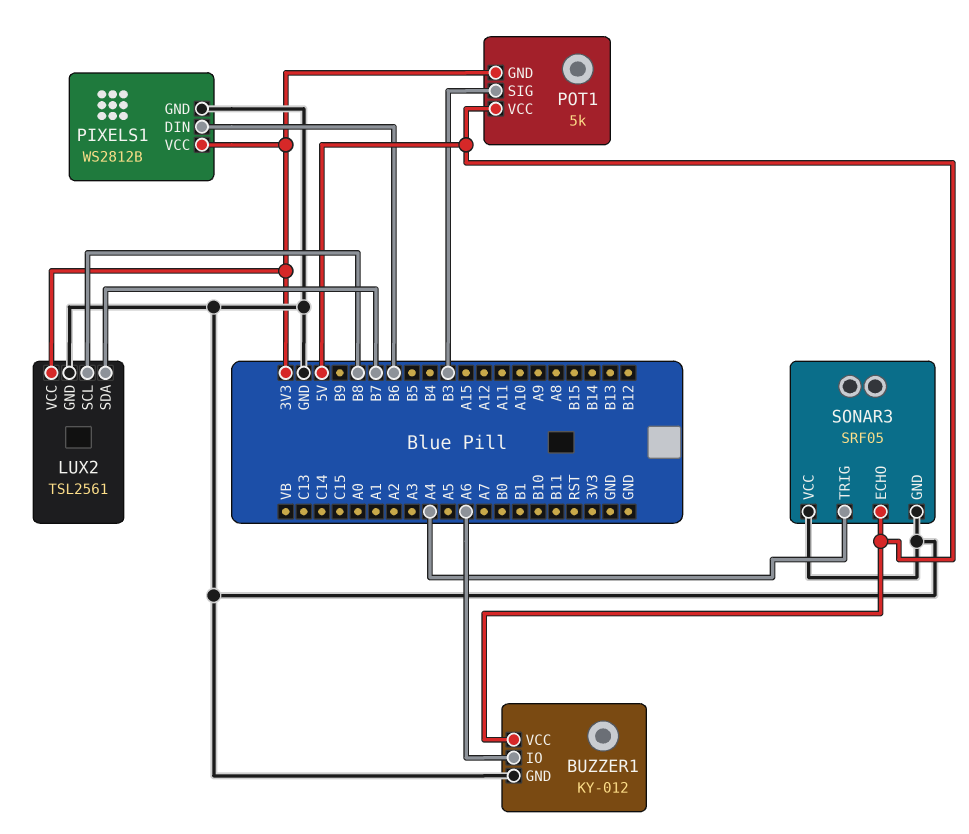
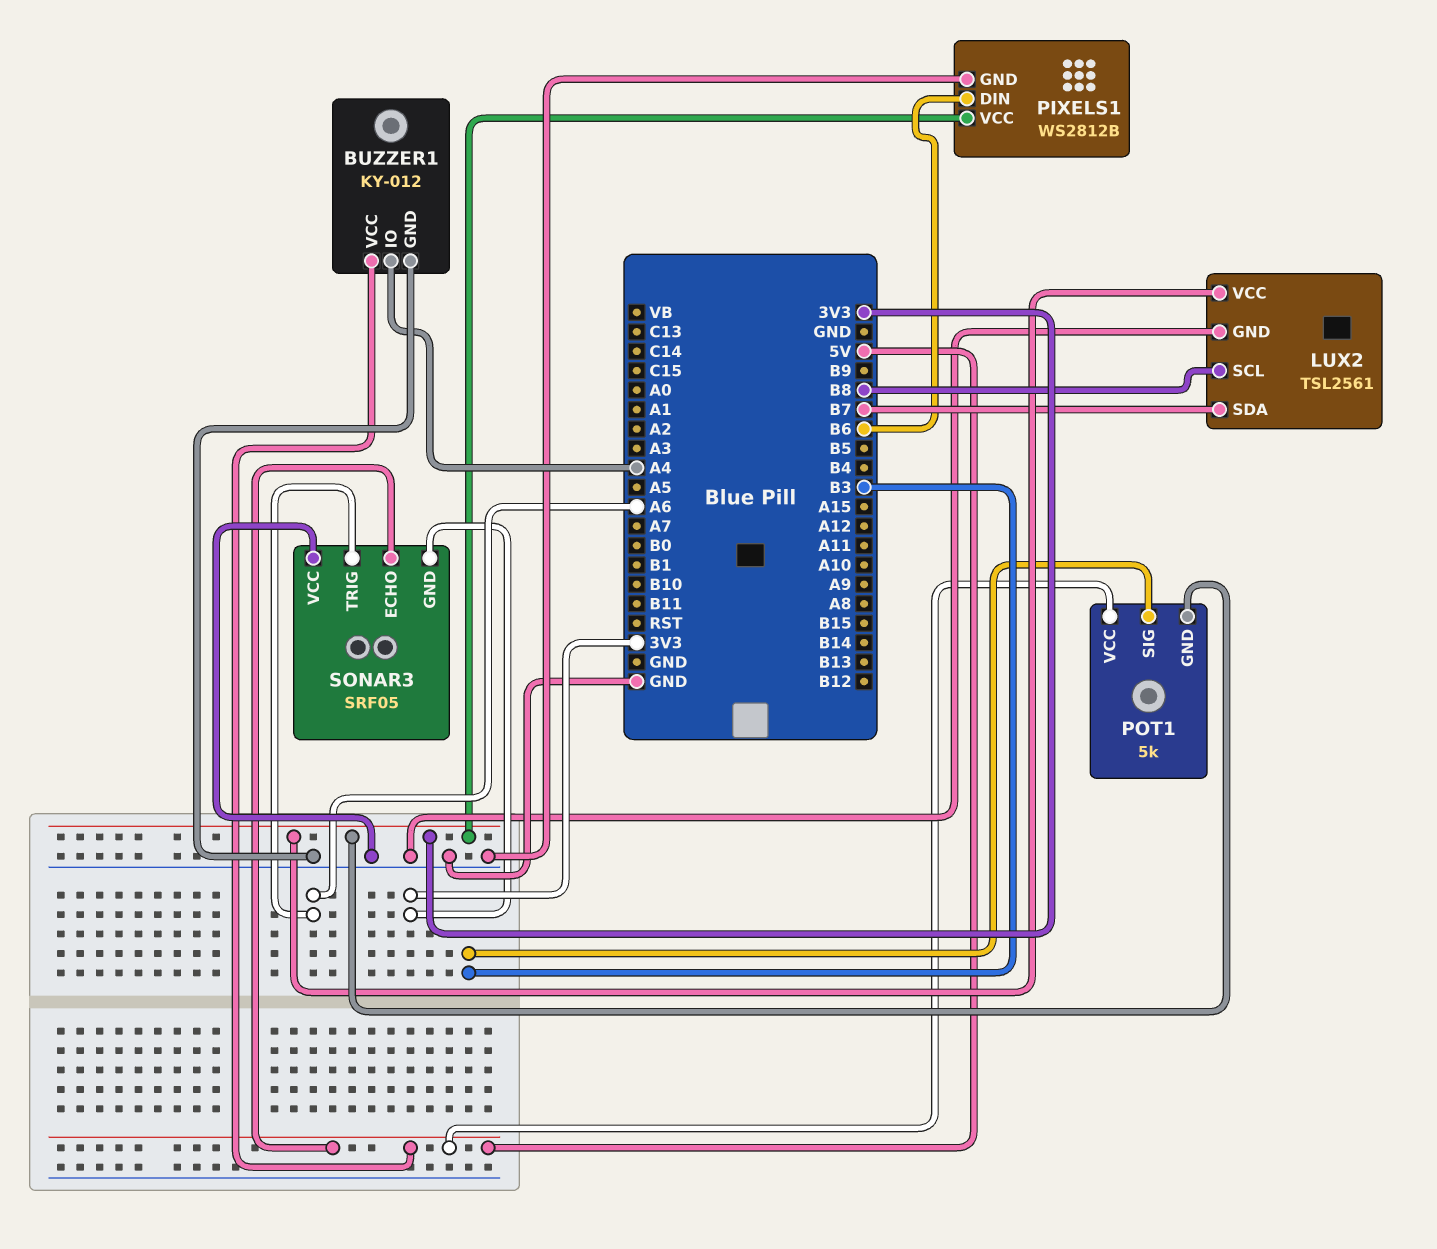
BUZZER1 pin IO: A6 -> A4
SONAR3 pin GND: GND -> 3V3
SONAR3 pin TRIG: A4 -> A6

